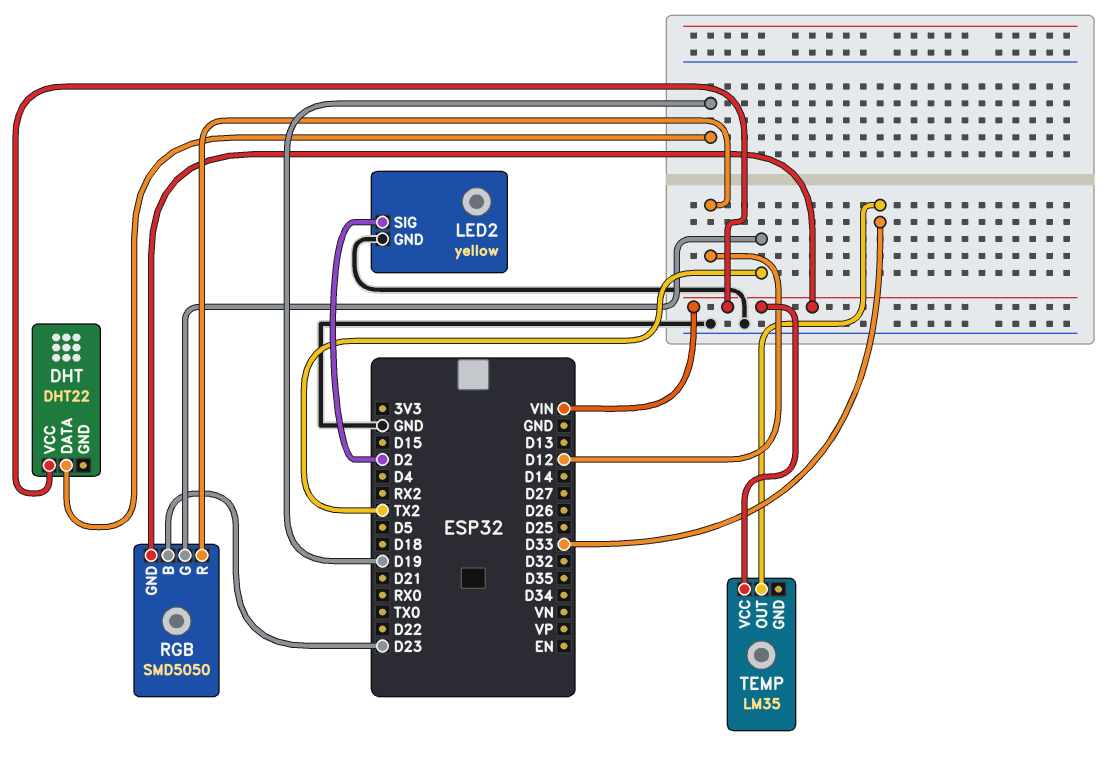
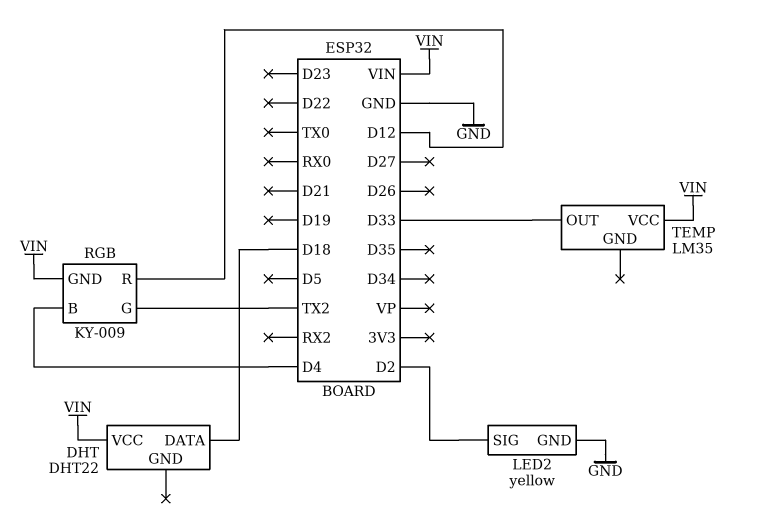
DHT pin DATA: D19 -> D18
RGB: SMD5050 -> KY-009
RGB pin B: D23 -> D4

